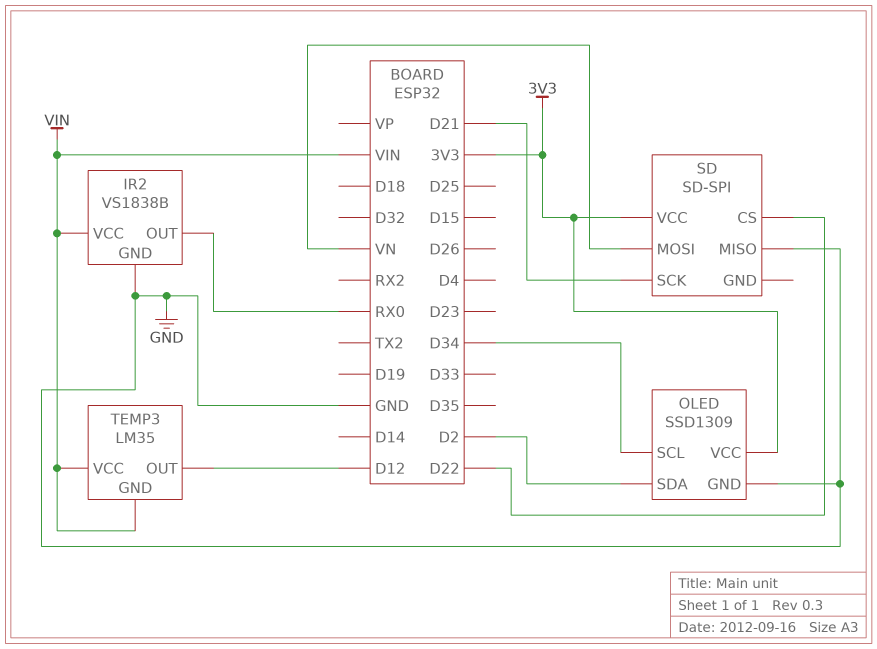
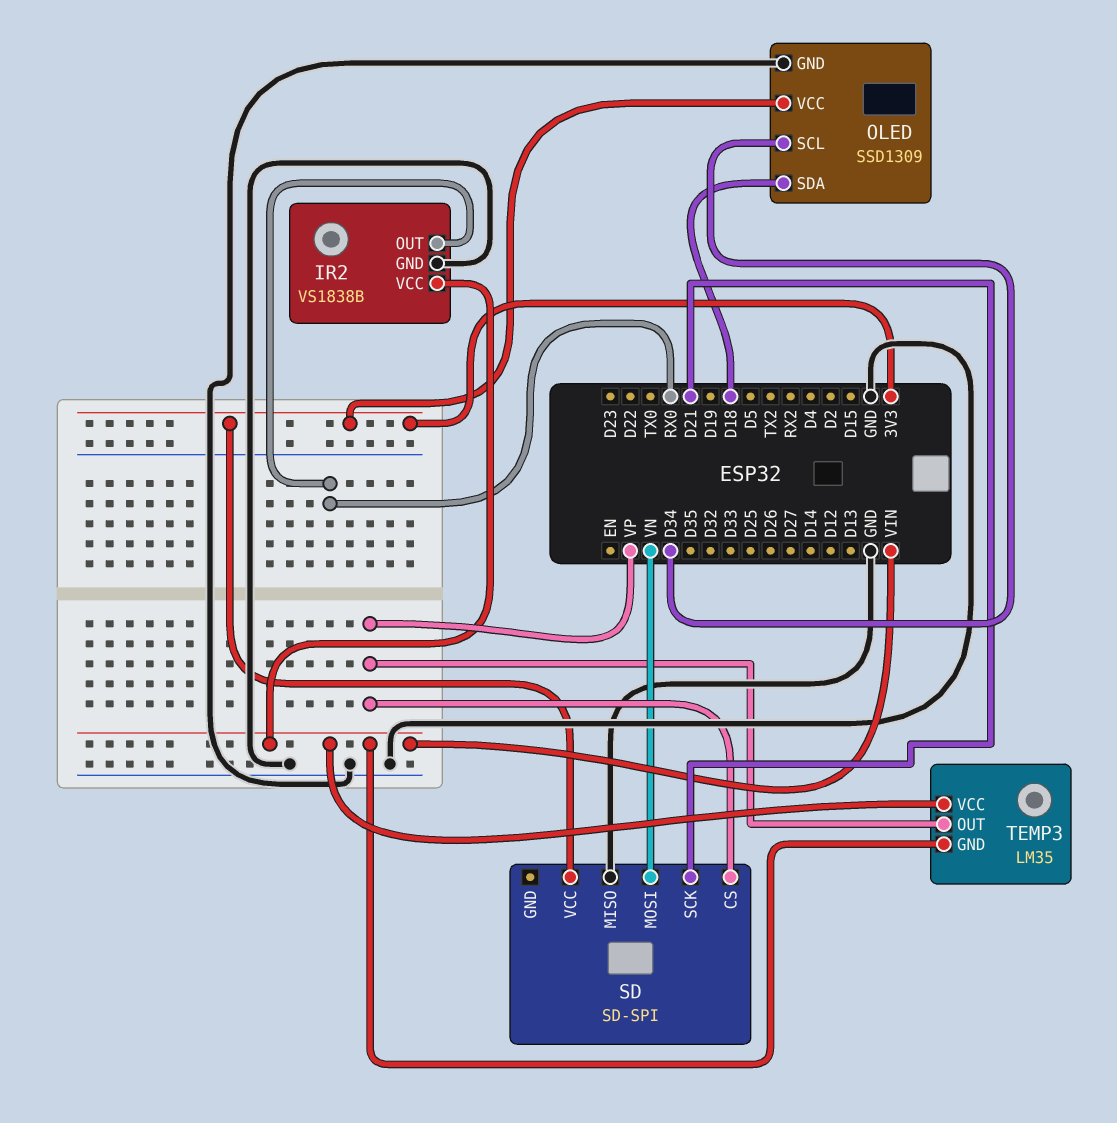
OLED pin SDA: D2 -> D18
SD pin CS: D22 -> VP
TEMP3 pin OUT: D12 -> VP

